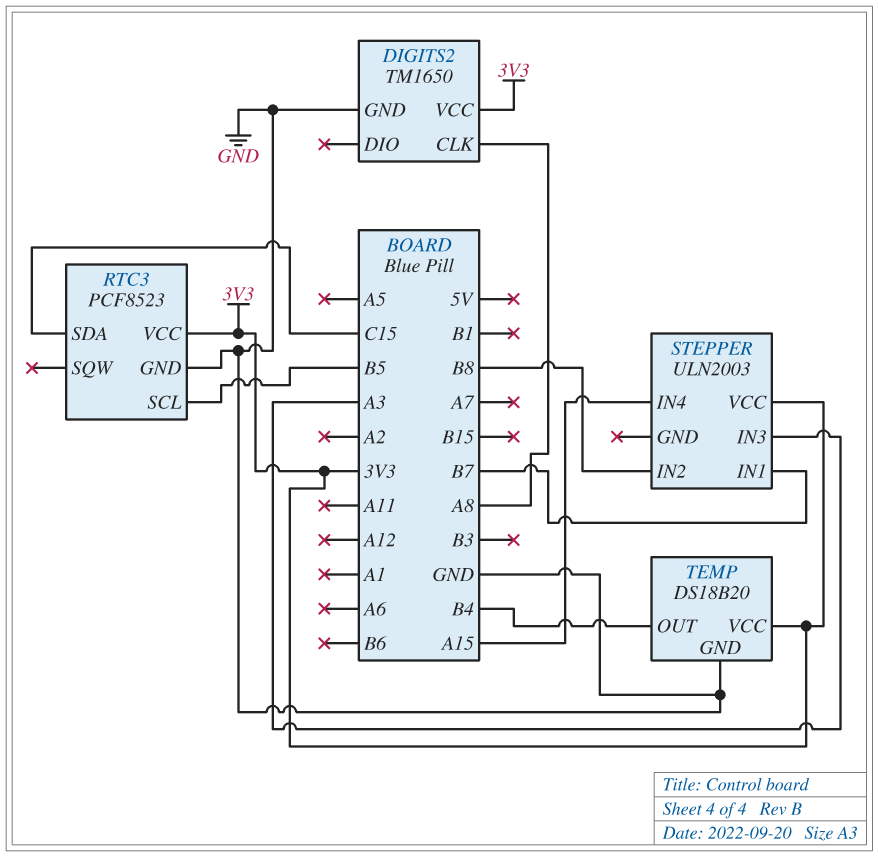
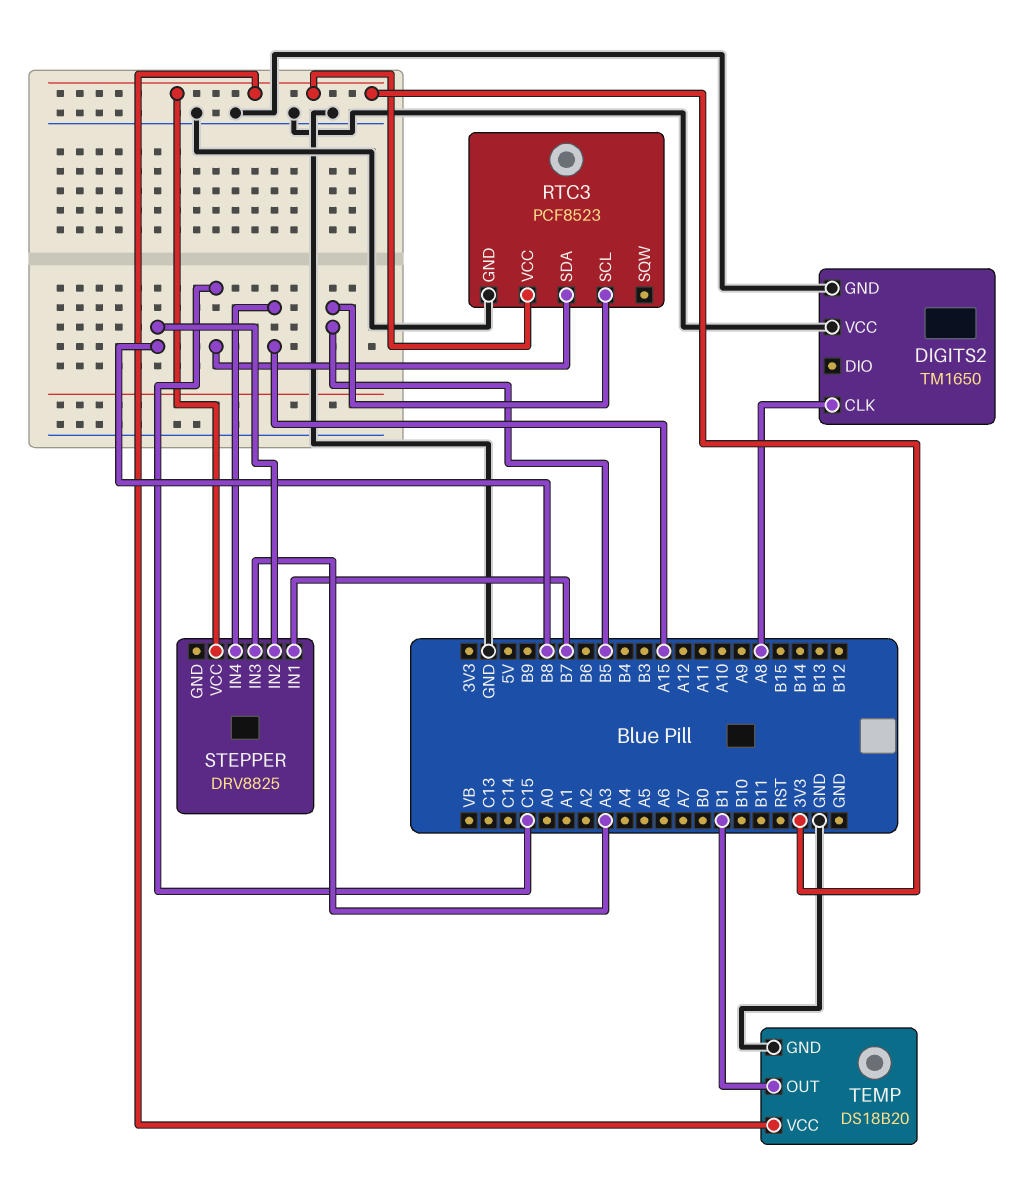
DIGITS2 pin VCC: 3V3 -> GND
STEPPER: ULN2003 -> DRV8825
TEMP pin OUT: B4 -> B1

